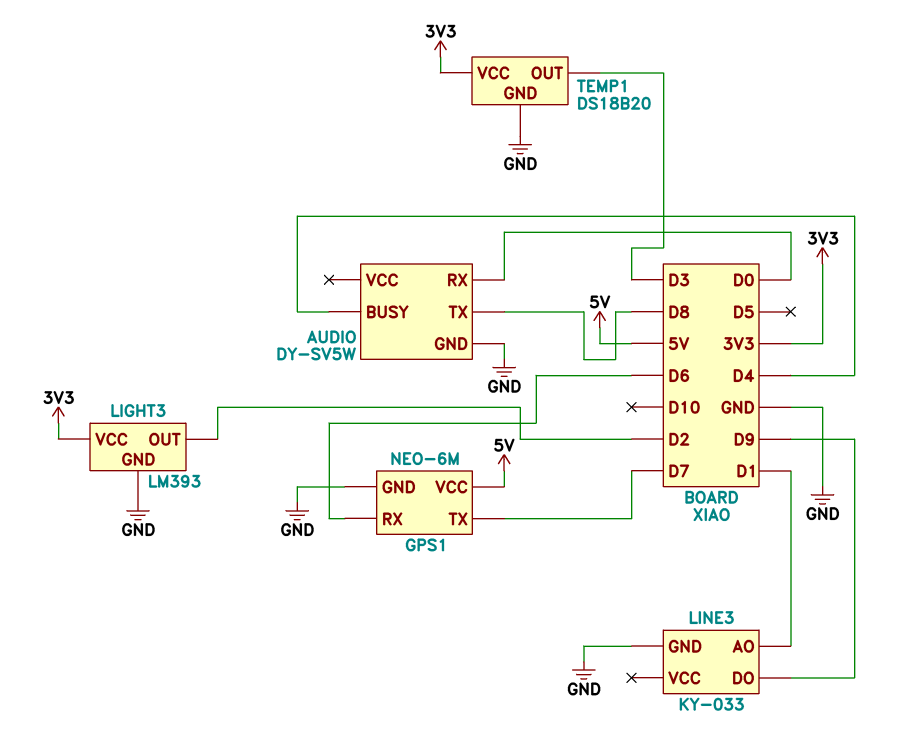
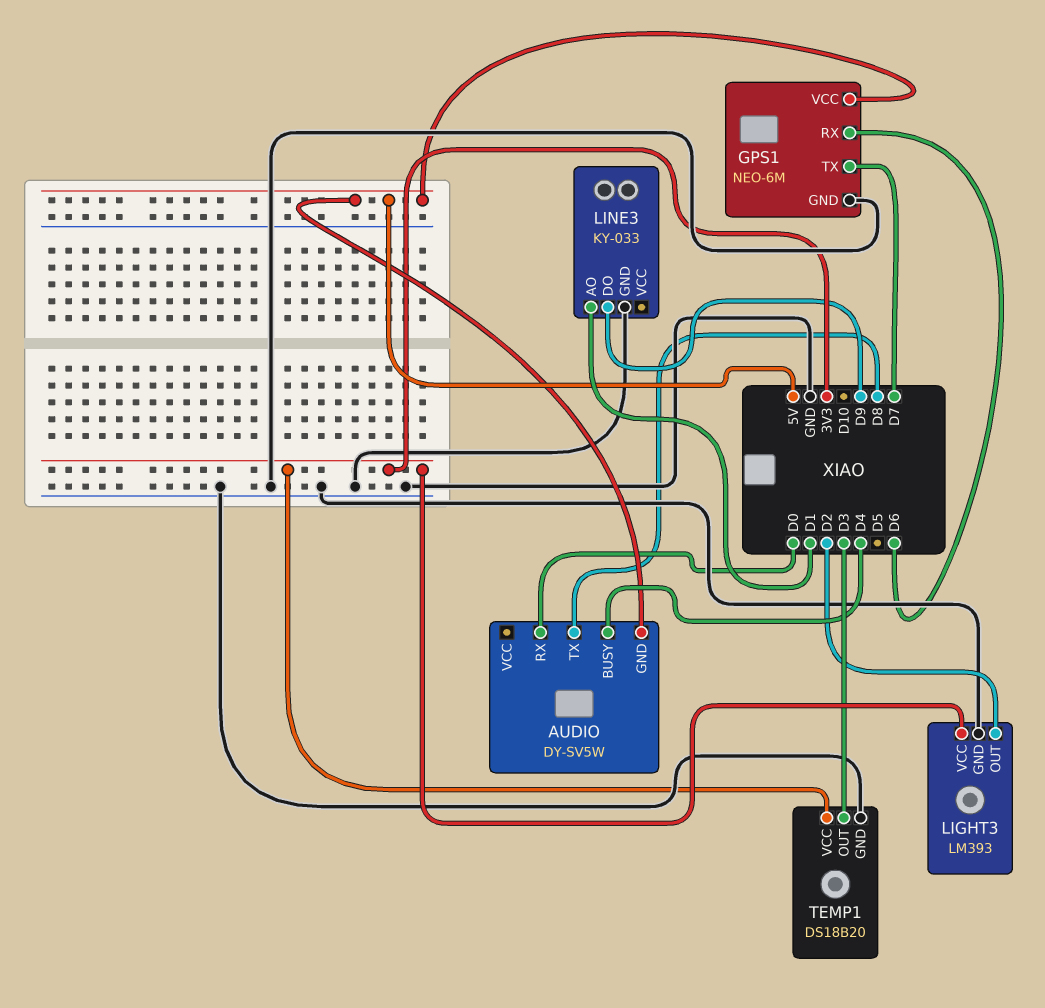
AUDIO pin GND: GND -> 5V

